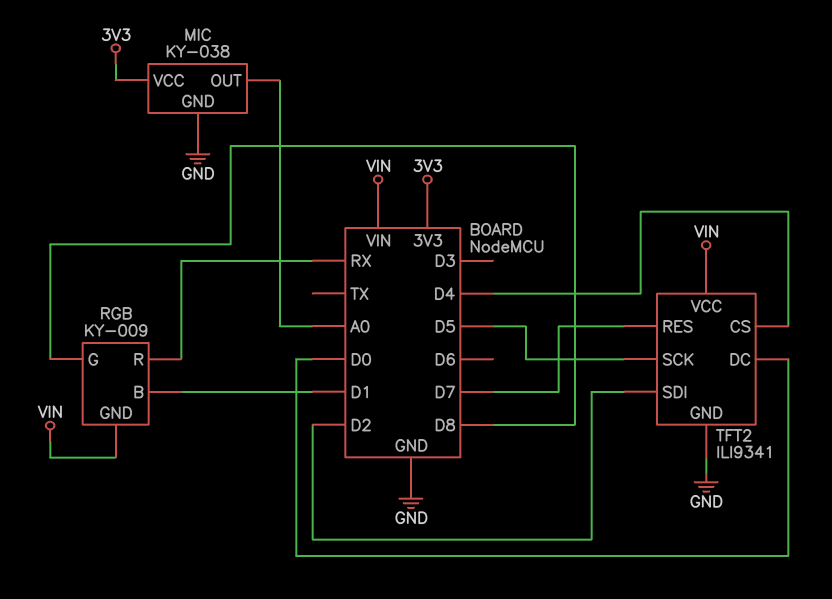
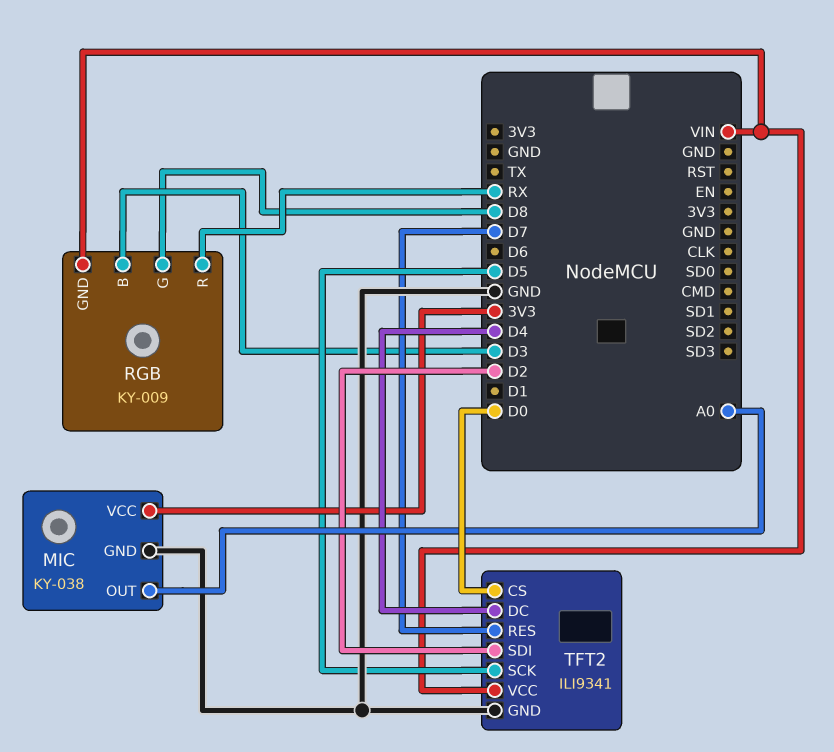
RGB pin B: D1 -> D3
TFT2 pin CS: D4 -> D0
TFT2 pin DC: D0 -> D4

